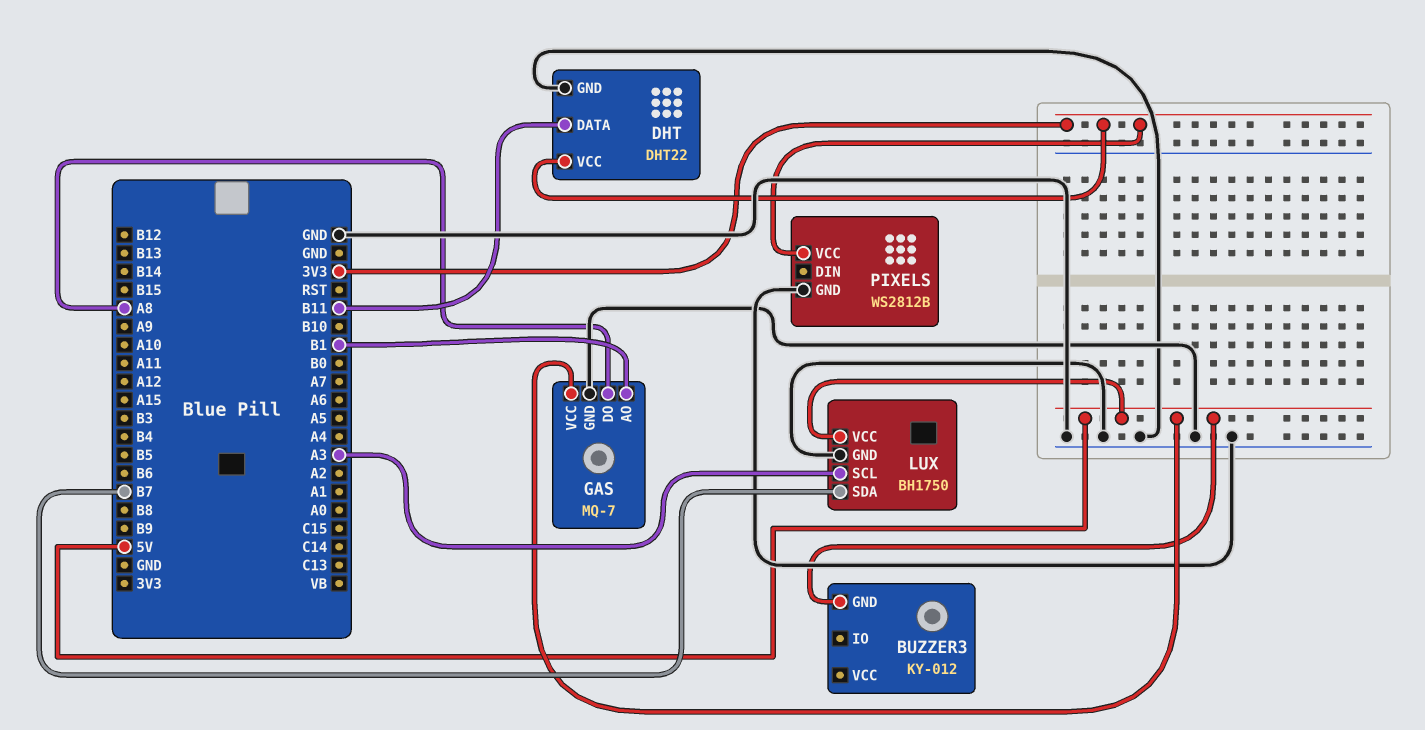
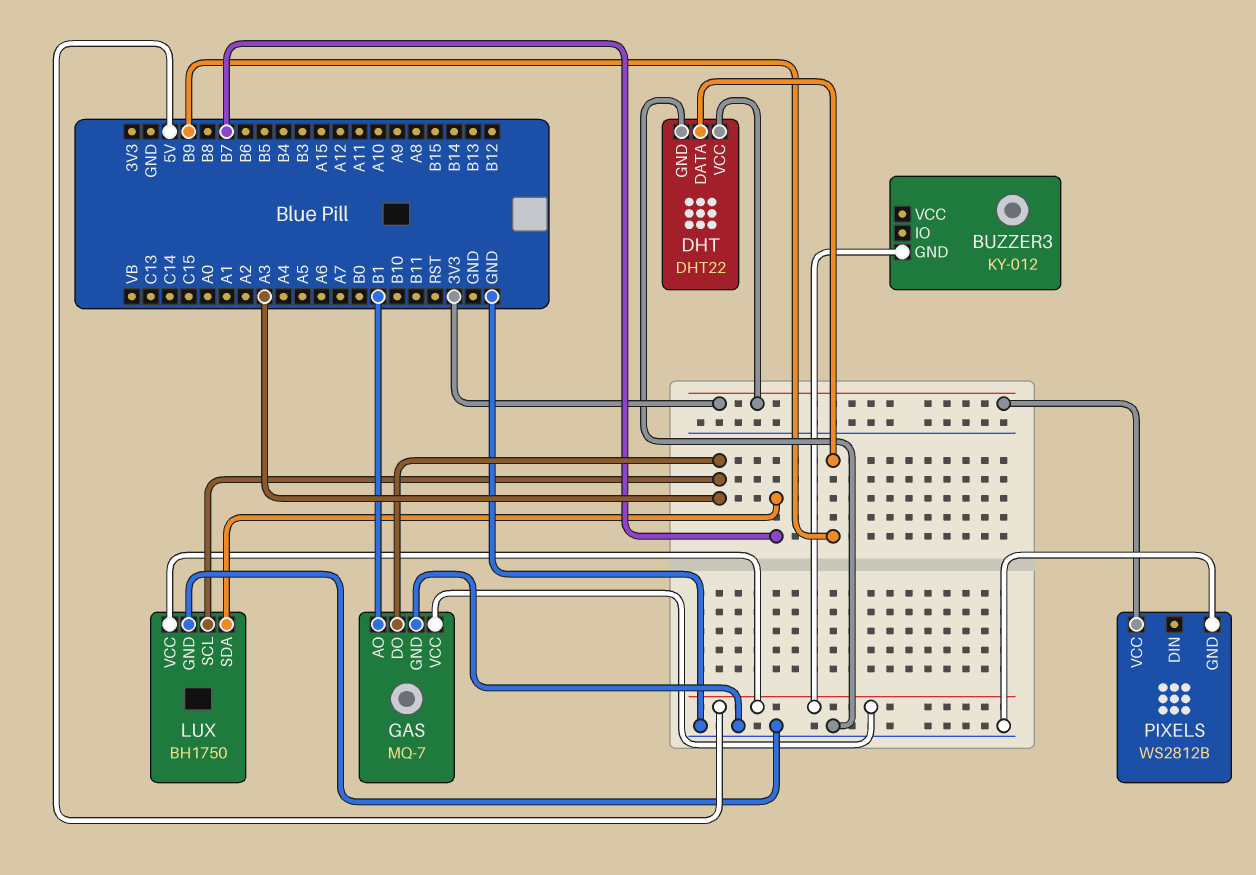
DHT pin DATA: B11 -> B9
GAS pin DO: A8 -> A3

